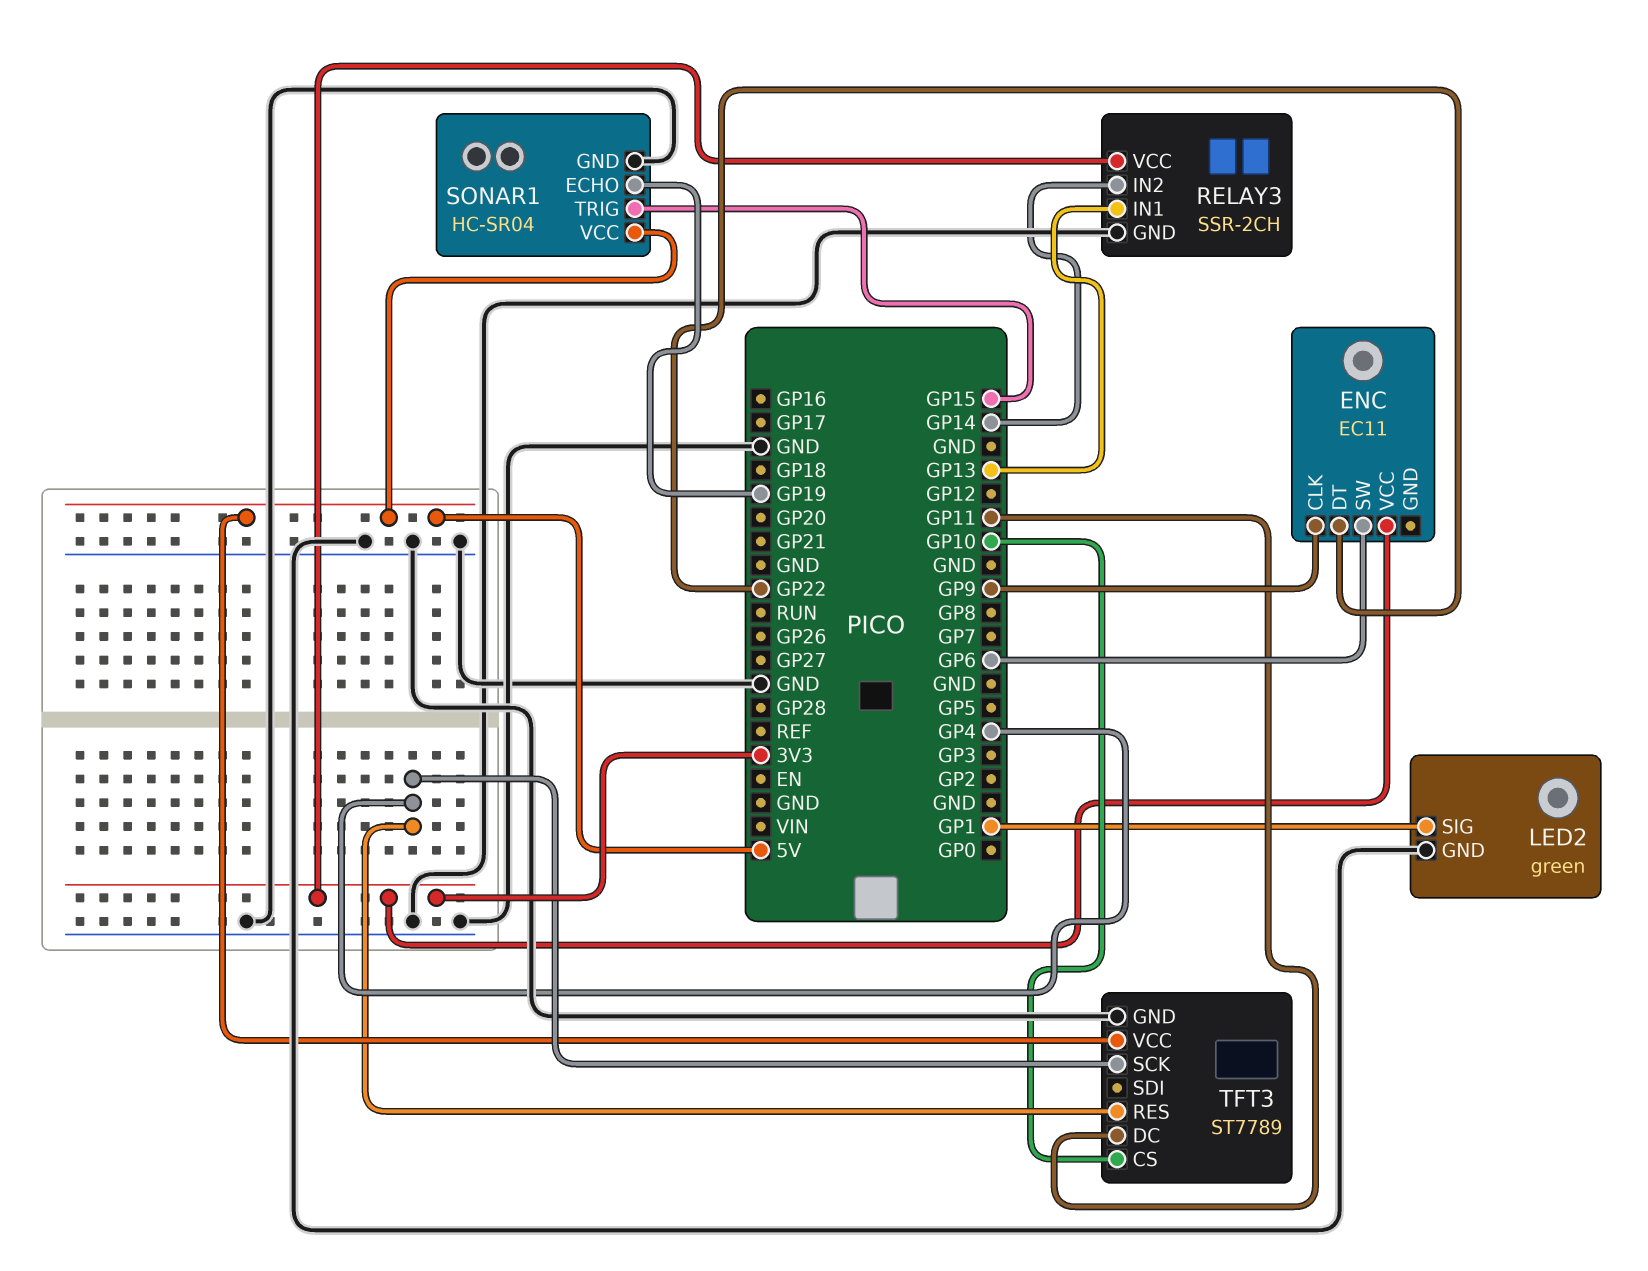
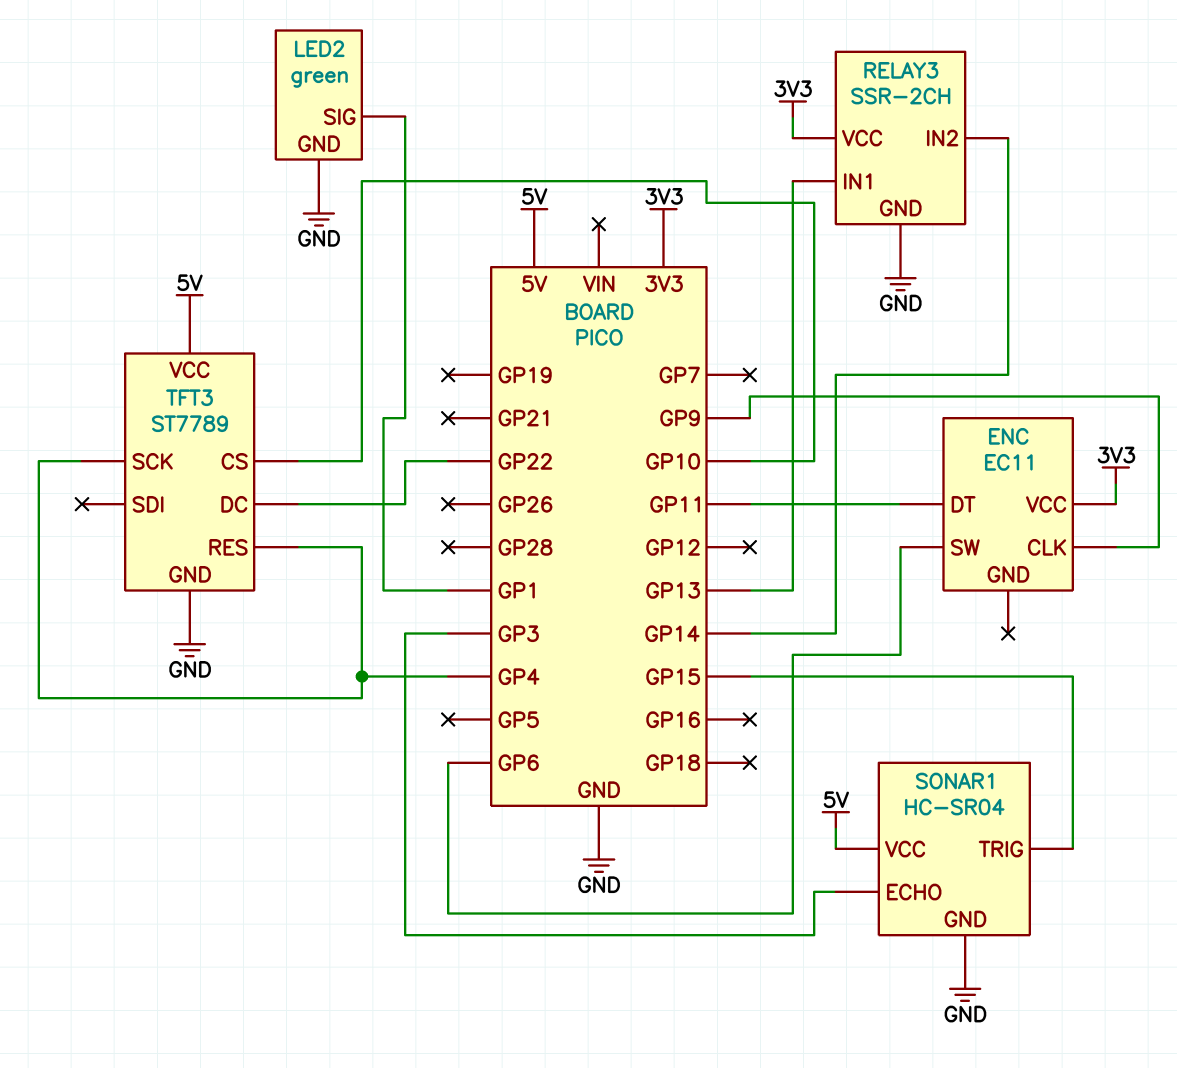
ENC pin DT: GP22 -> GP11
SONAR1 pin ECHO: GP19 -> GP3
TFT3 pin DC: GP11 -> GP22

